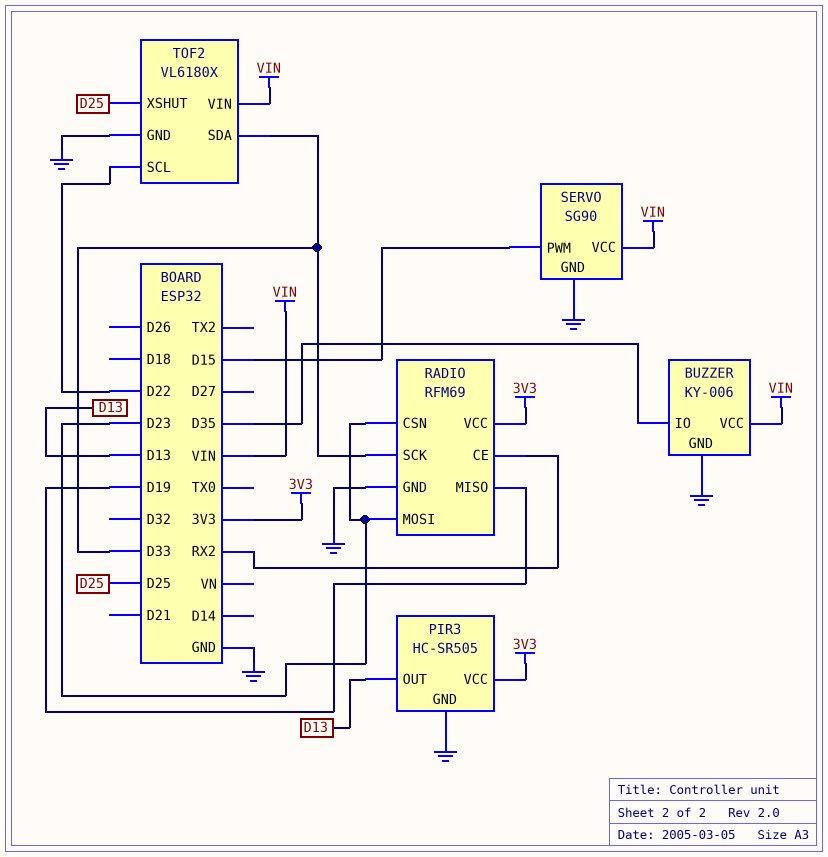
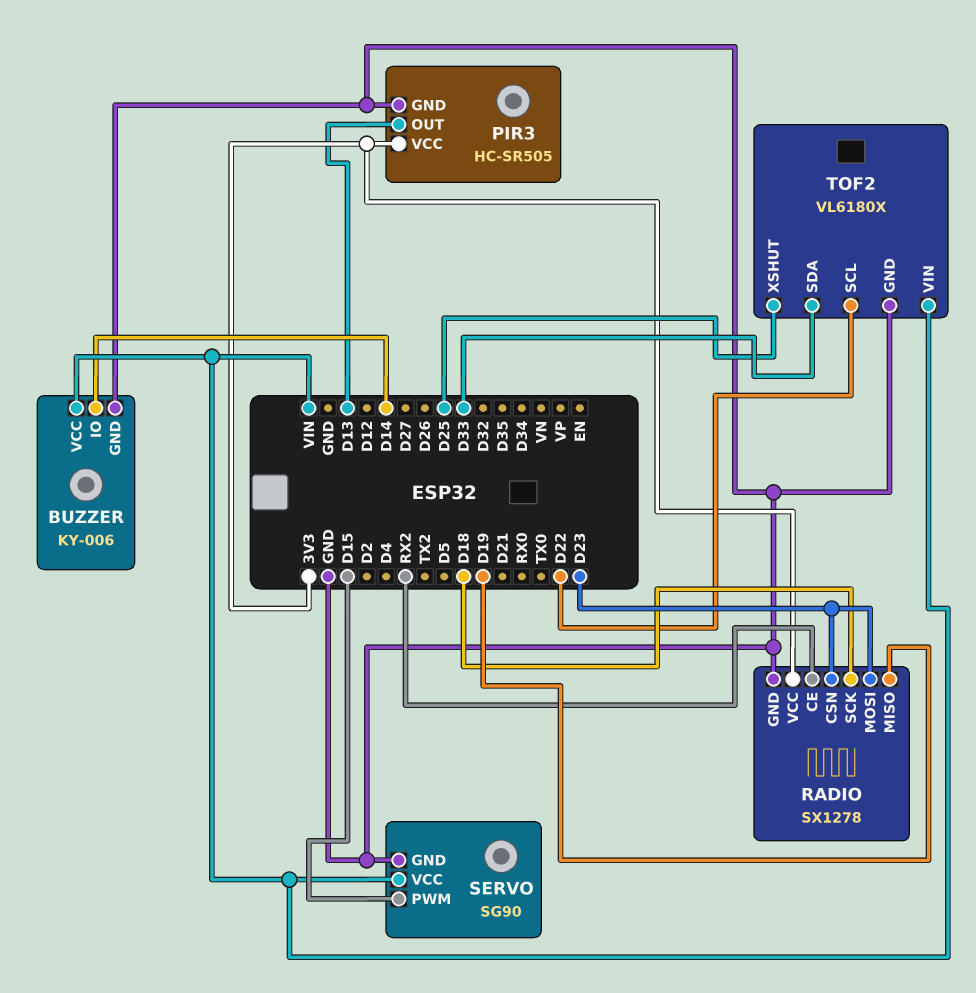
BUZZER pin IO: D35 -> D14
RADIO: RFM69 -> SX1278
RADIO pin SCK: D33 -> D18

